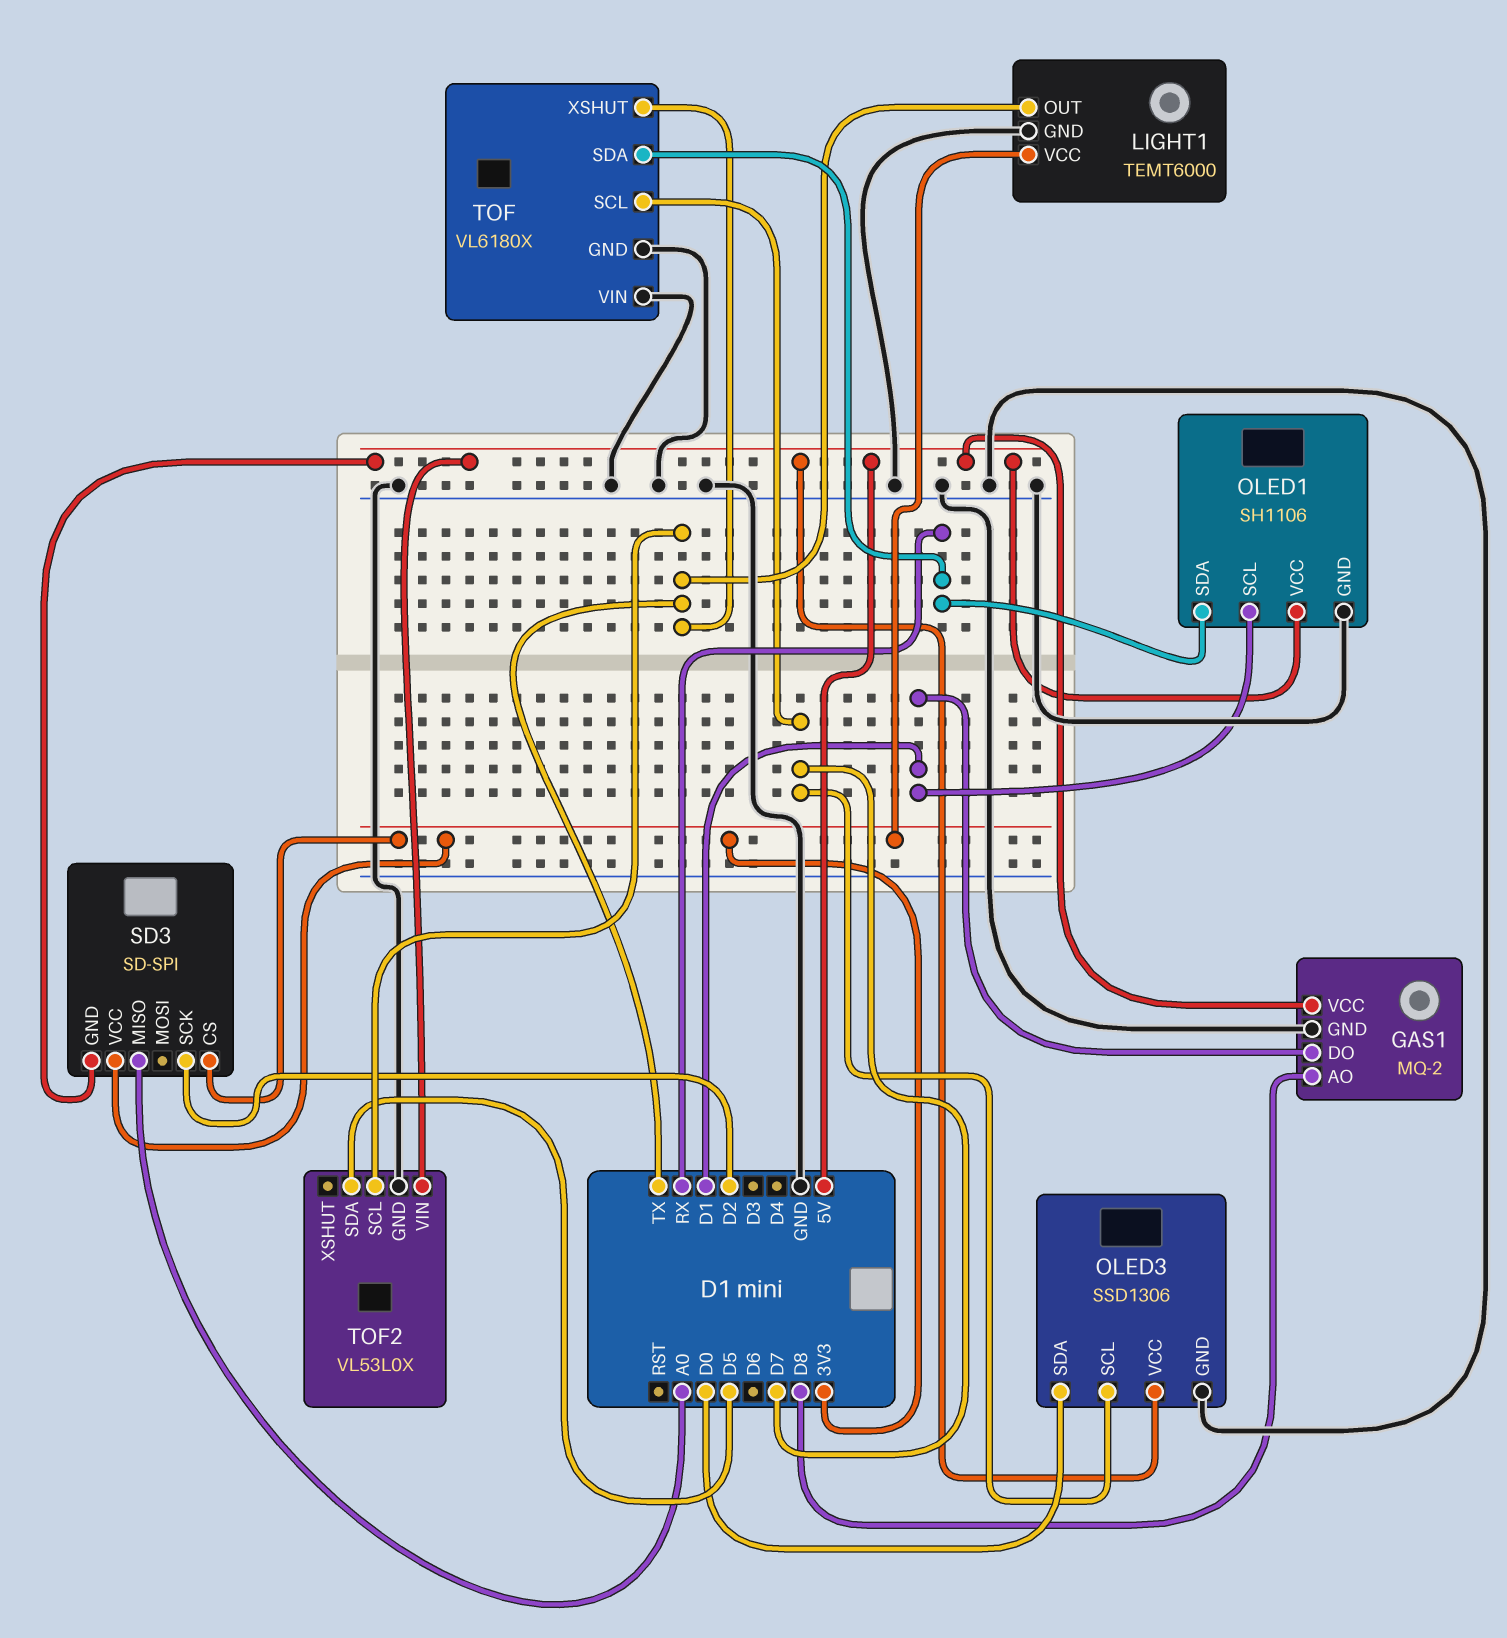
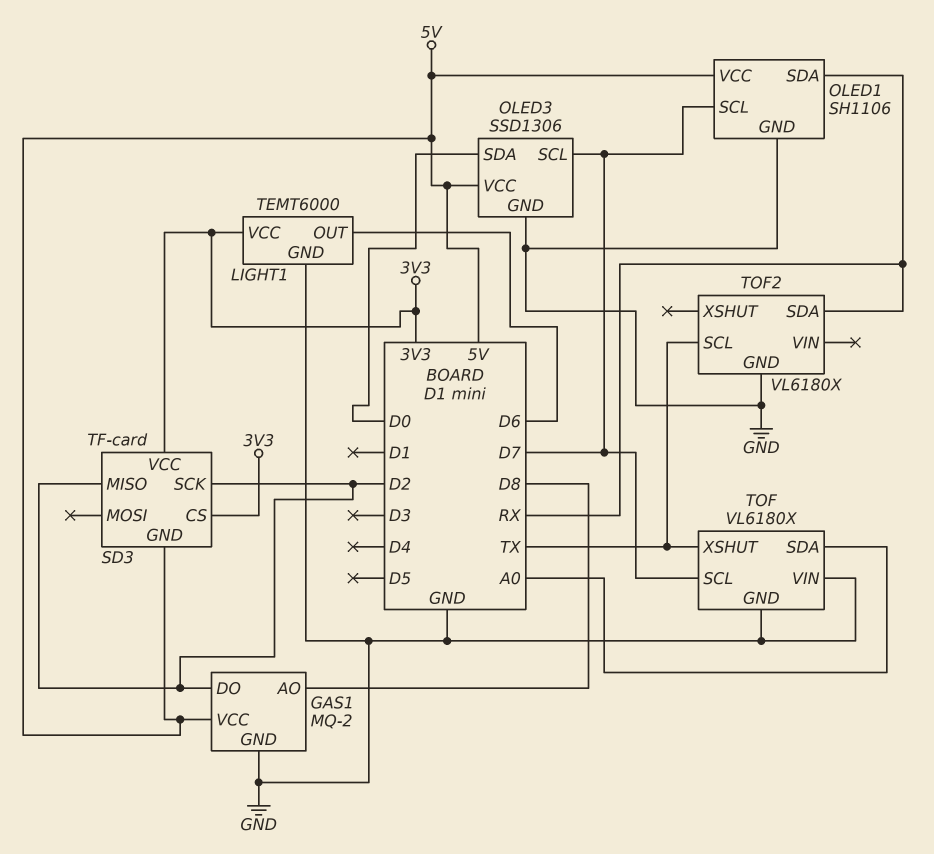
GAS1 pin DO: D1 -> D2
LIGHT1 pin OUT: TX -> D6
OLED1 pin SCL: D1 -> D7
SD3: SD-SPI -> TF-card
SD3 pin MISO: A0 -> D2
TOF pin SDA: RX -> A0
TOF2: VL53L0X -> VL6180X
TOF2 pin SDA: D5 -> RX
TOF2 pin VIN: 5V -> none

